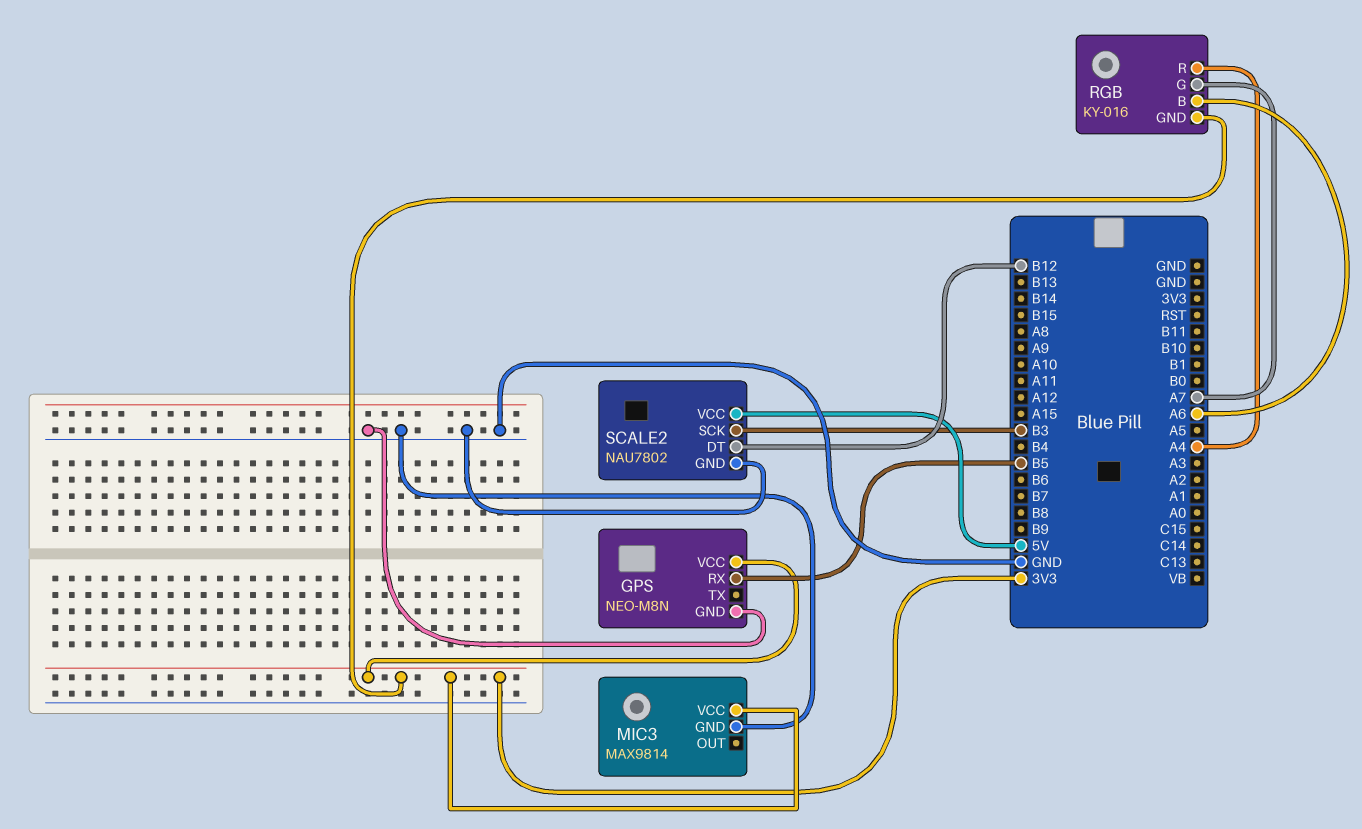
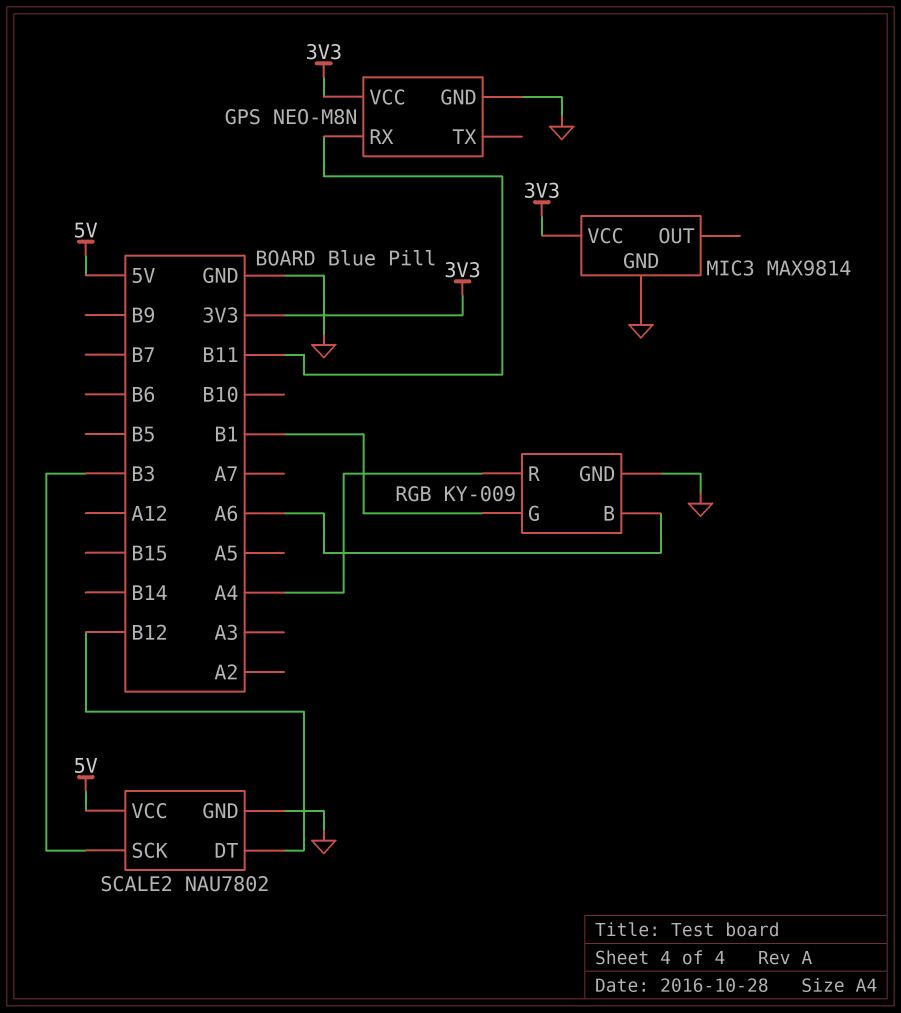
GPS pin RX: B5 -> B11
RGB: KY-016 -> KY-009
RGB pin G: A7 -> B1
RGB pin GND: 3V3 -> GND

